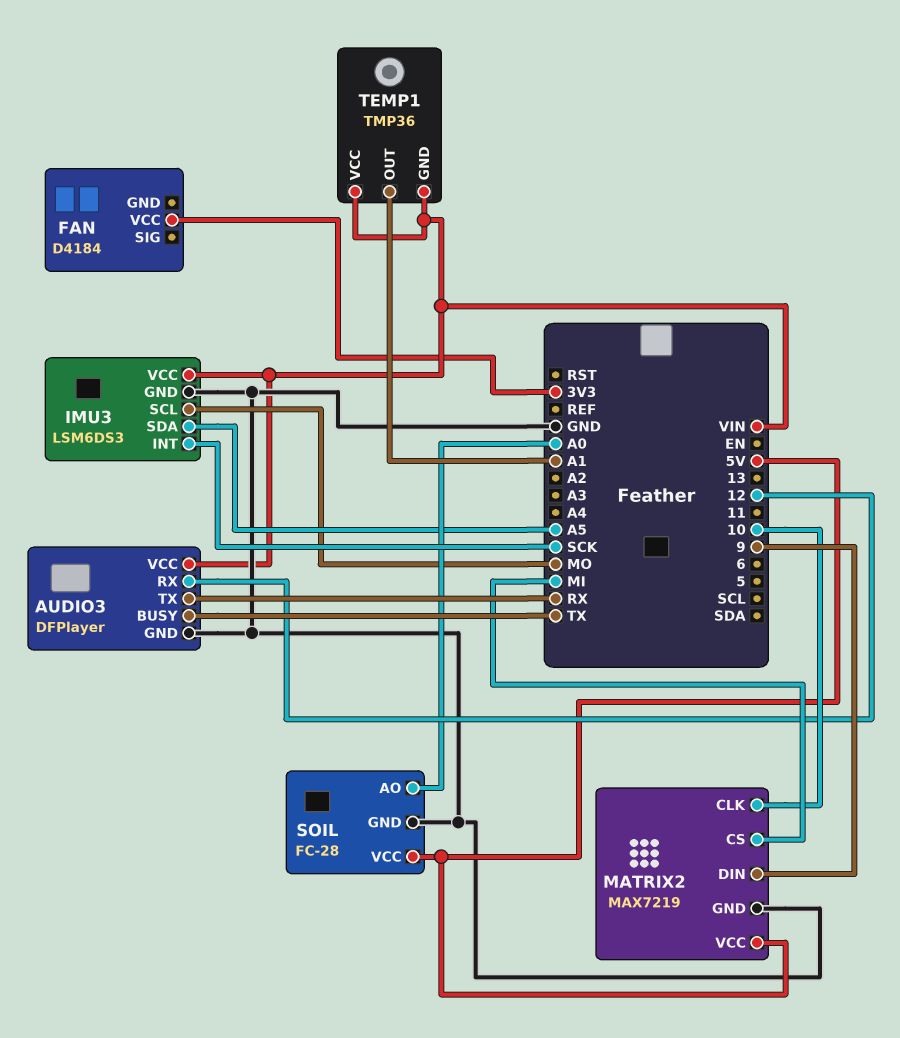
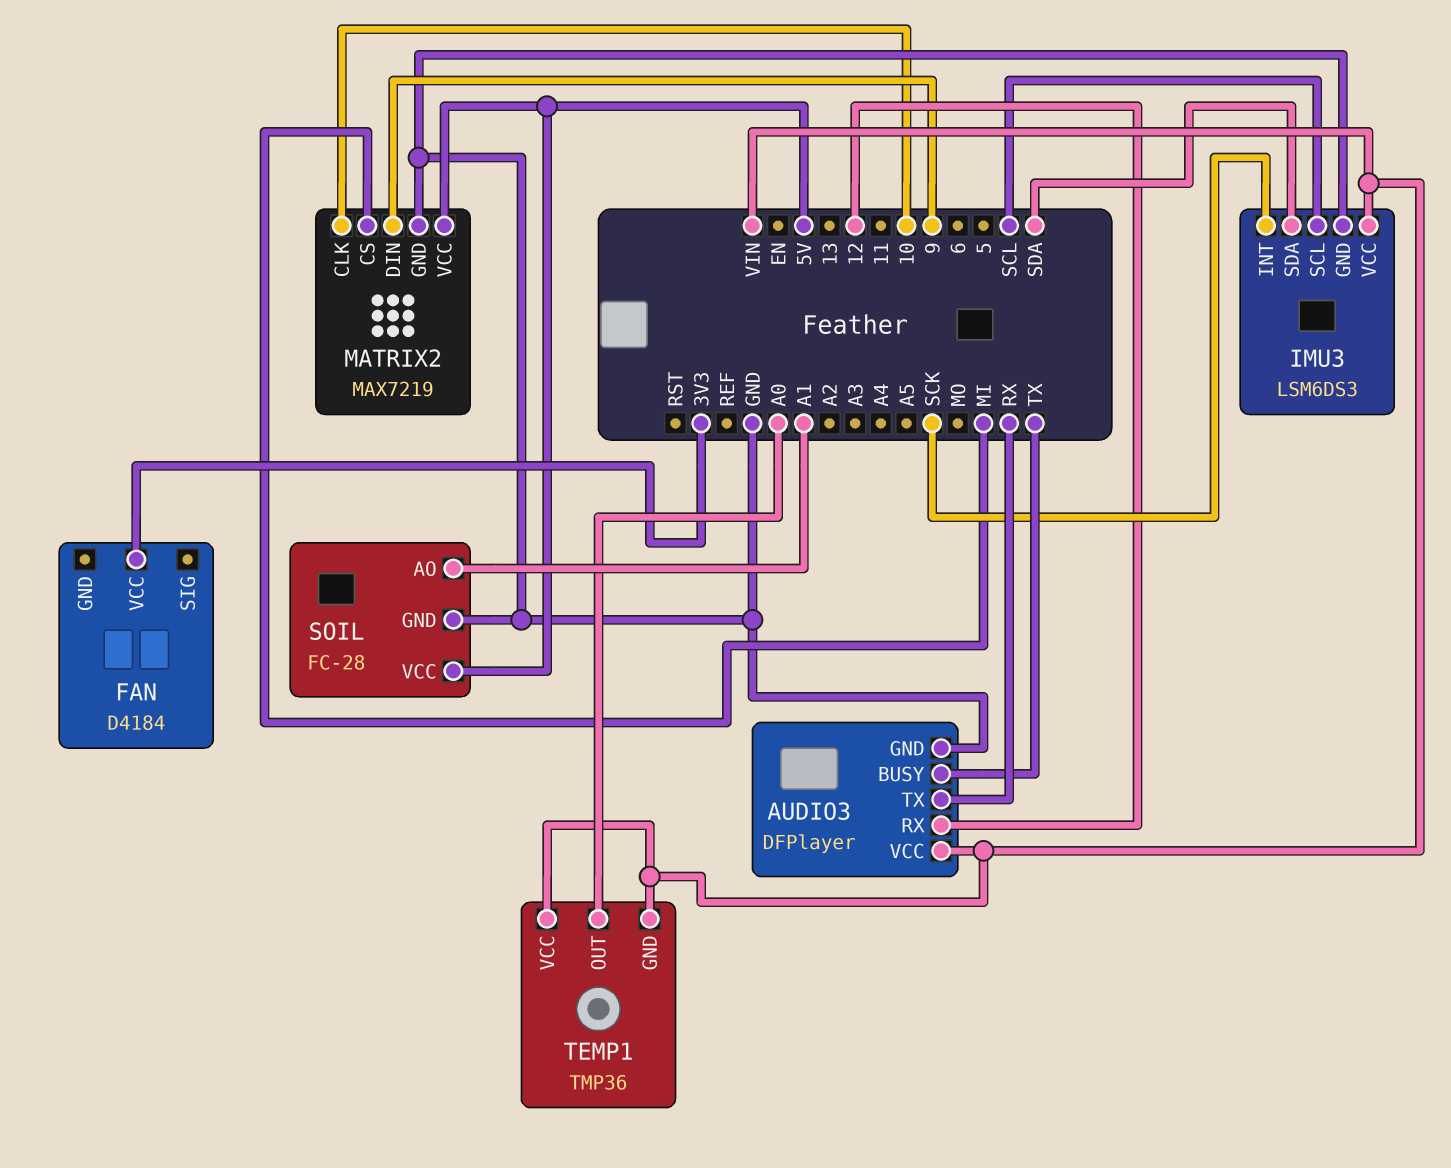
IMU3 pin SCL: MO -> SCL
IMU3 pin SDA: A5 -> SDA
SOIL pin AO: A0 -> A1
TEMP1 pin OUT: A1 -> A0

